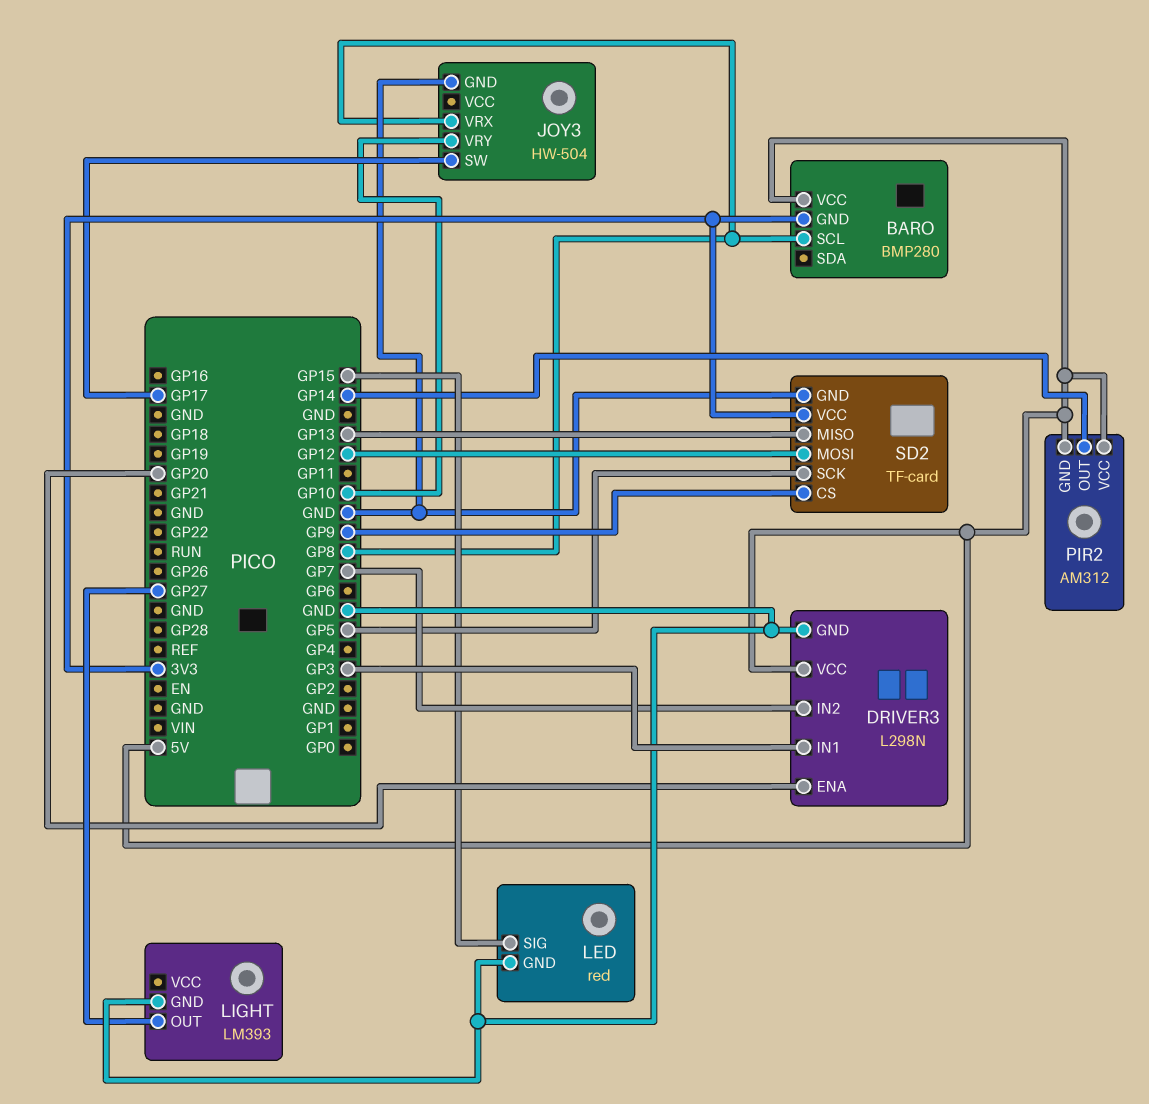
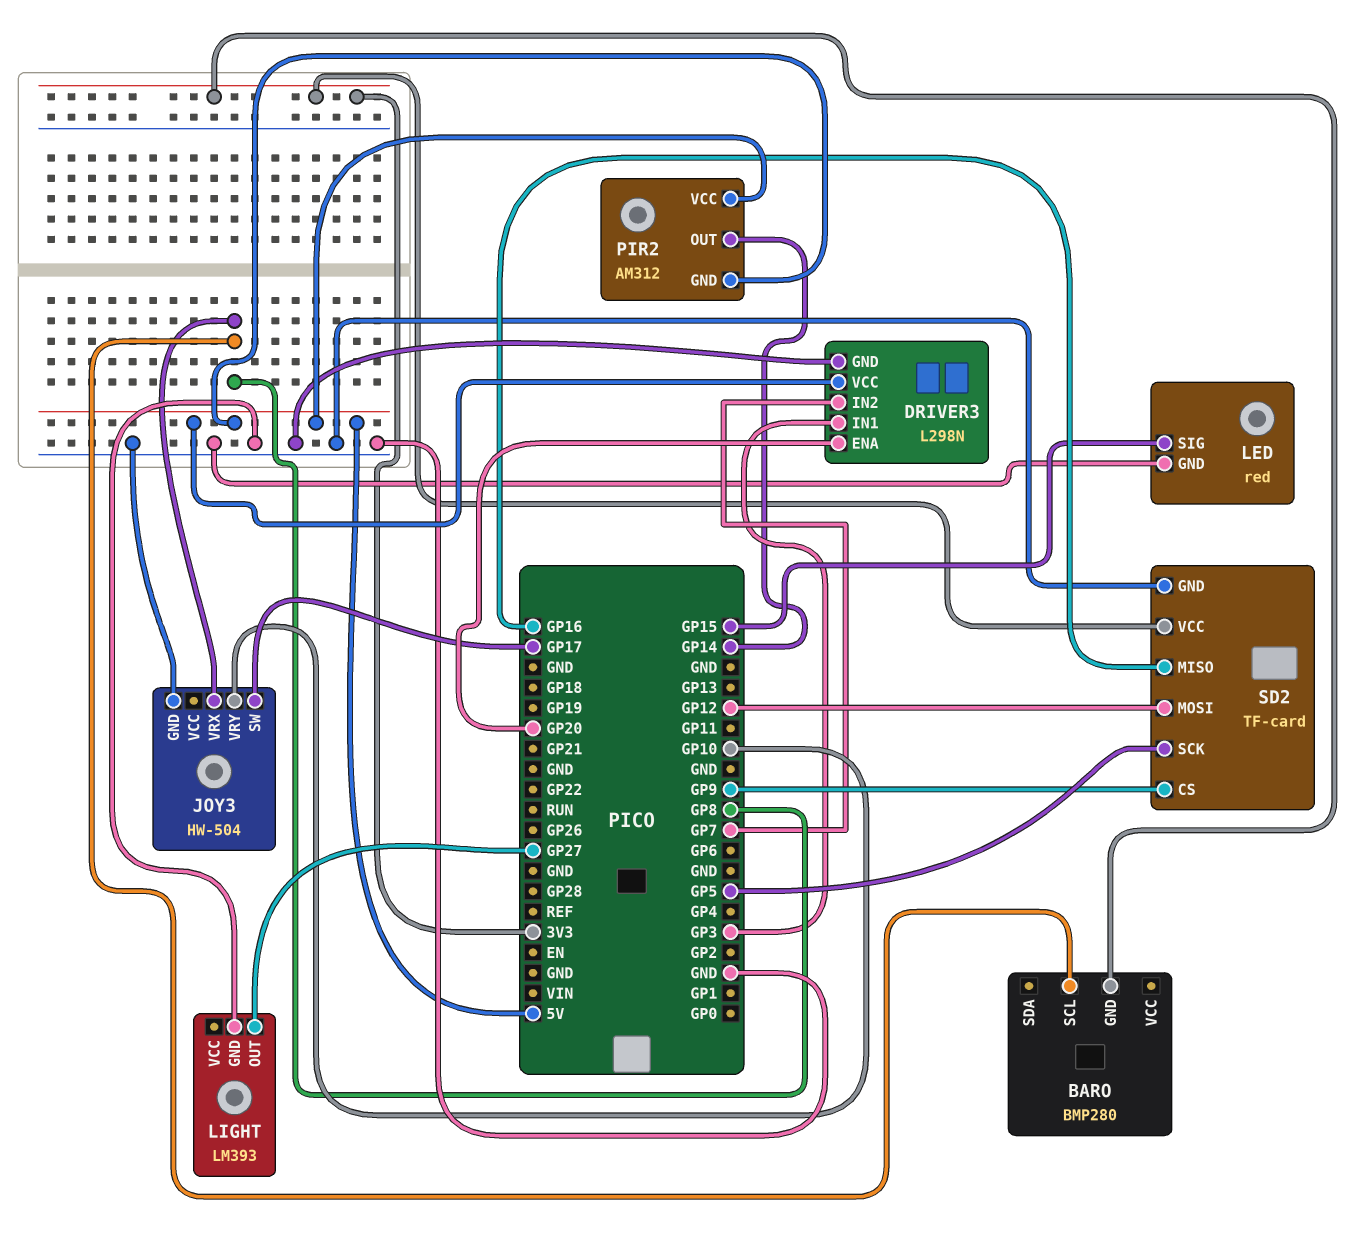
BARO pin VCC: 5V -> none
SD2 pin MISO: GP13 -> GP16

